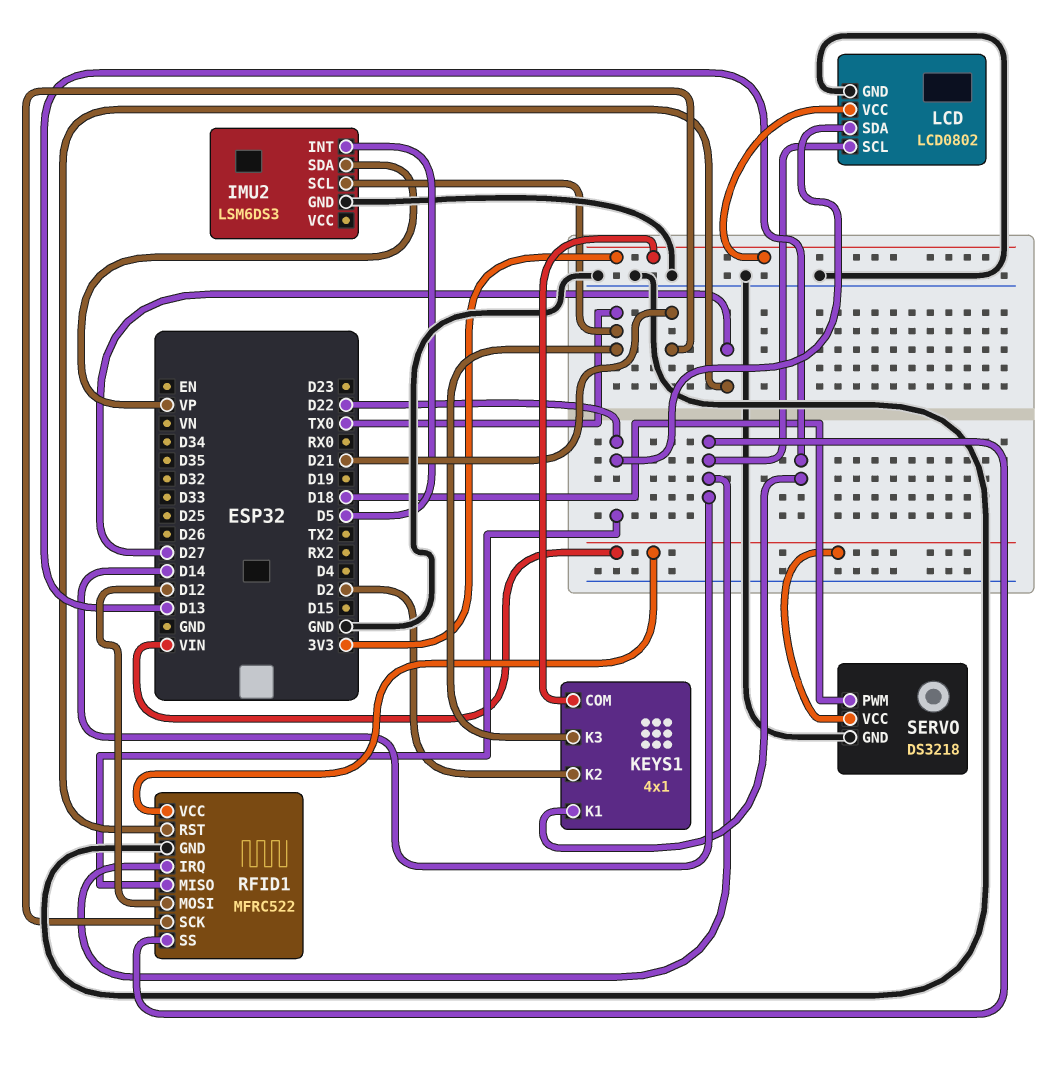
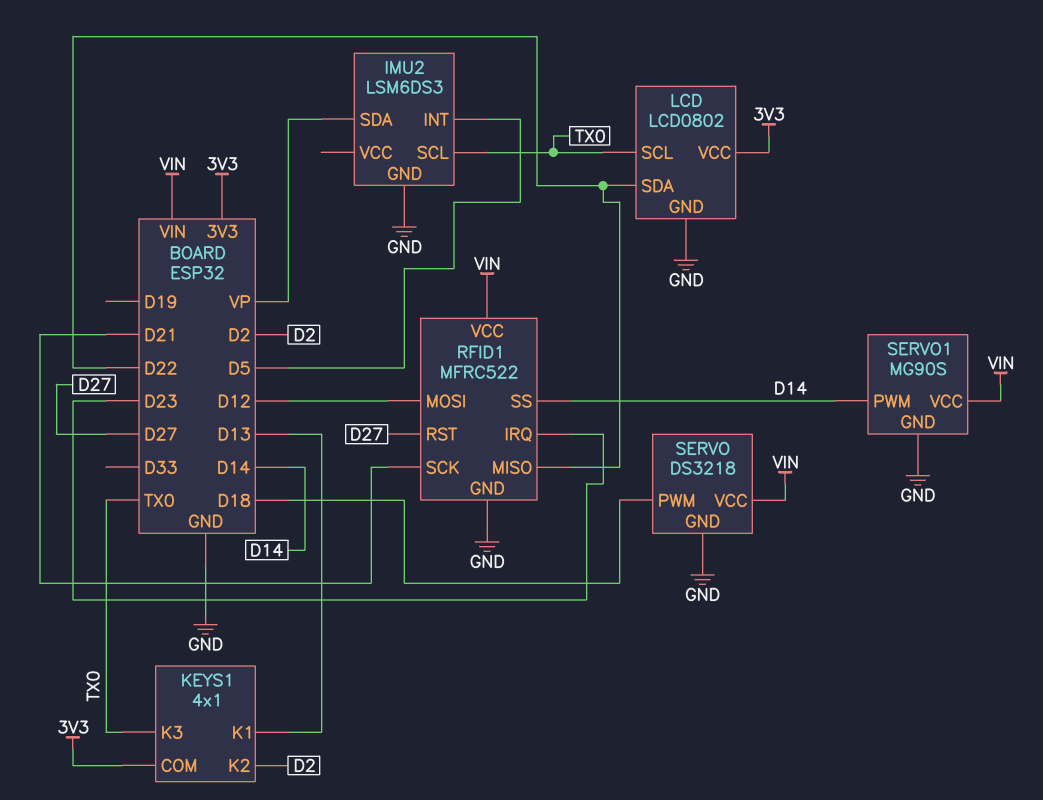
LCD pin SCL: D14 -> TX0
RFID1 pin IRQ: D14 -> D23
SERVO1: none -> MG90S
SERVO1 pin GND: none -> GND
SERVO1 pin PWM: none -> D14
SERVO1 pin VCC: none -> VIN

